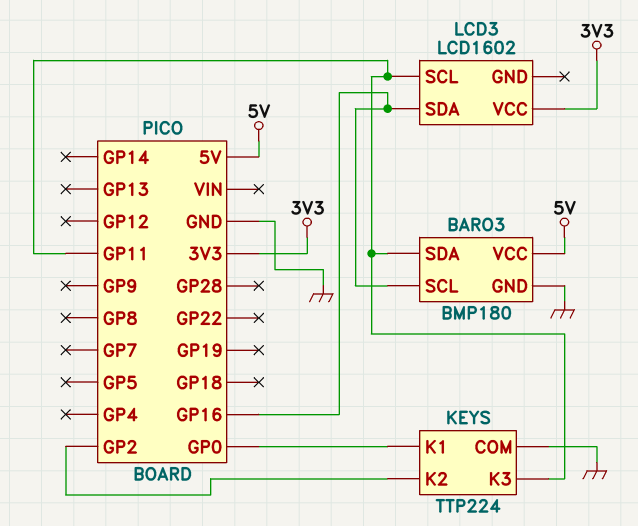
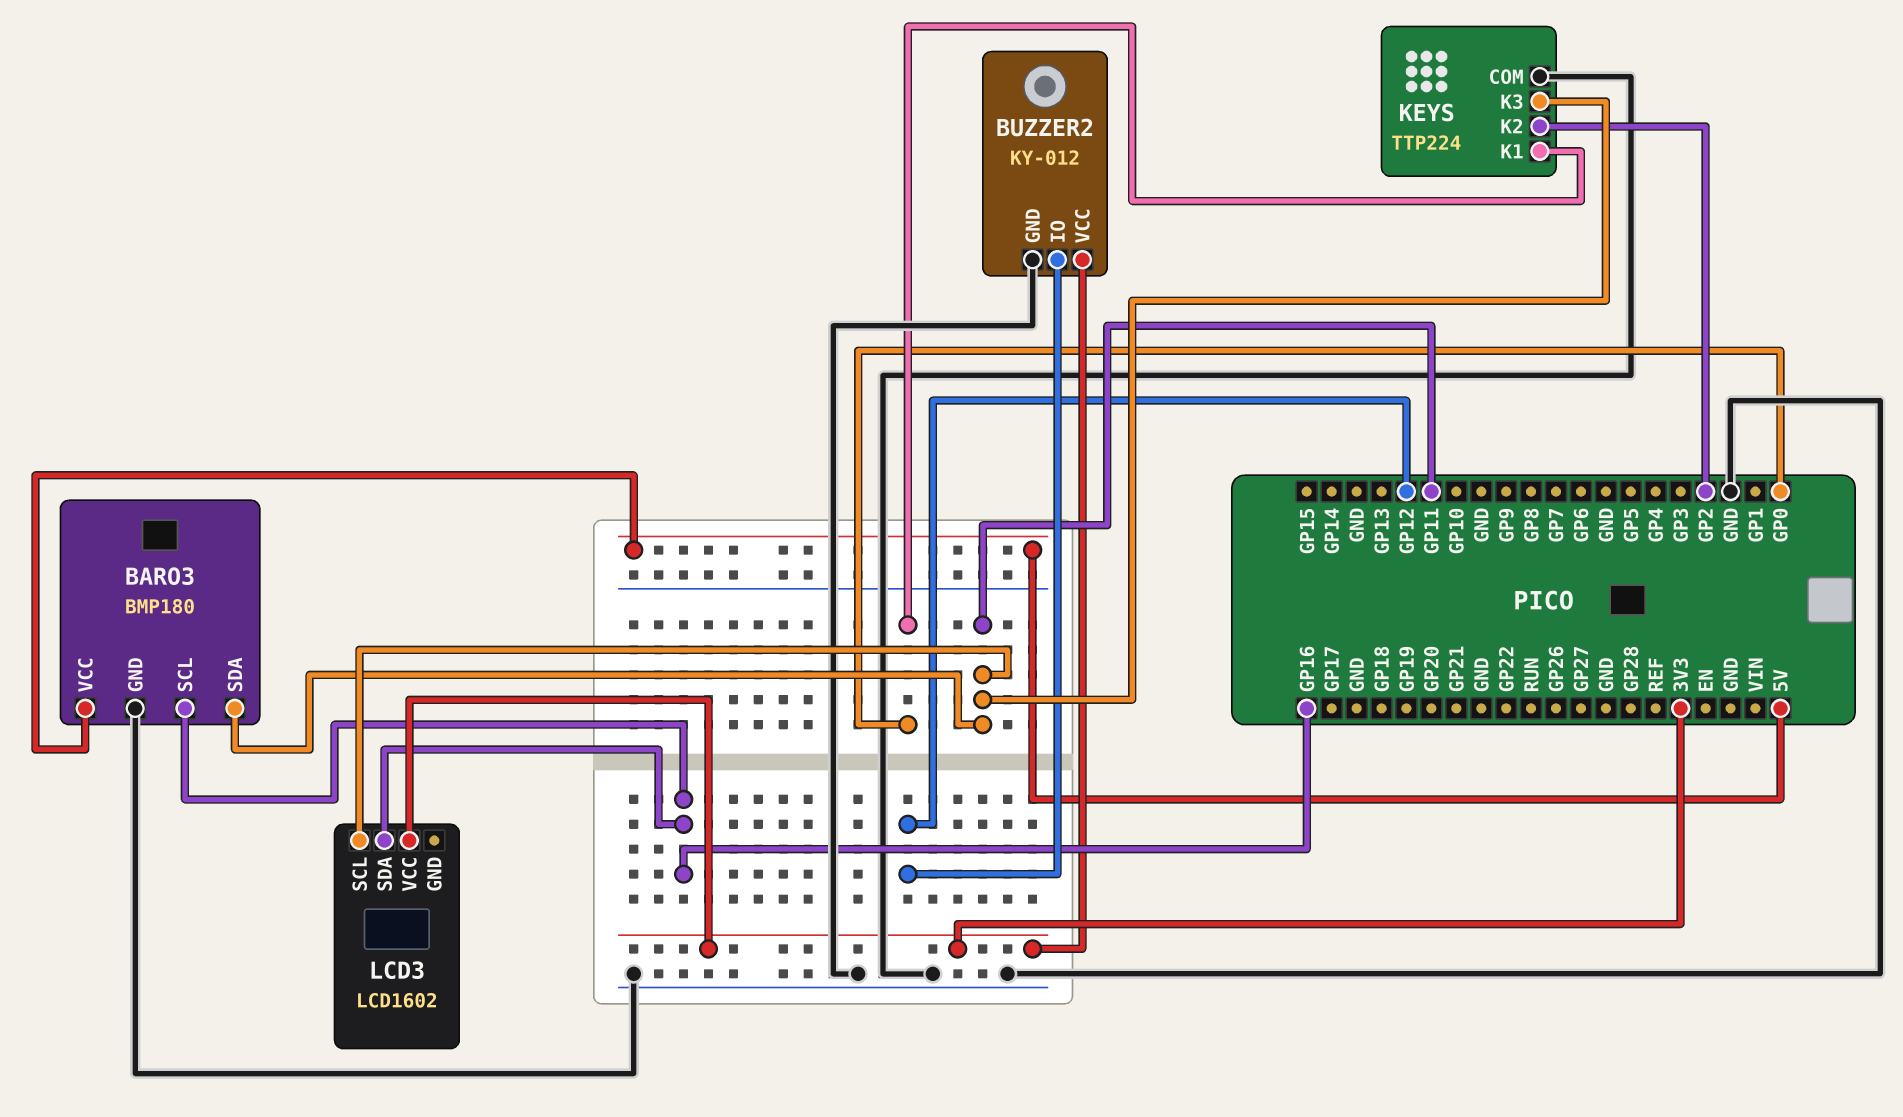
BUZZER2: none -> KY-012
BUZZER2 pin GND: none -> GND
BUZZER2 pin IO: none -> GP12
BUZZER2 pin VCC: none -> 3V3

